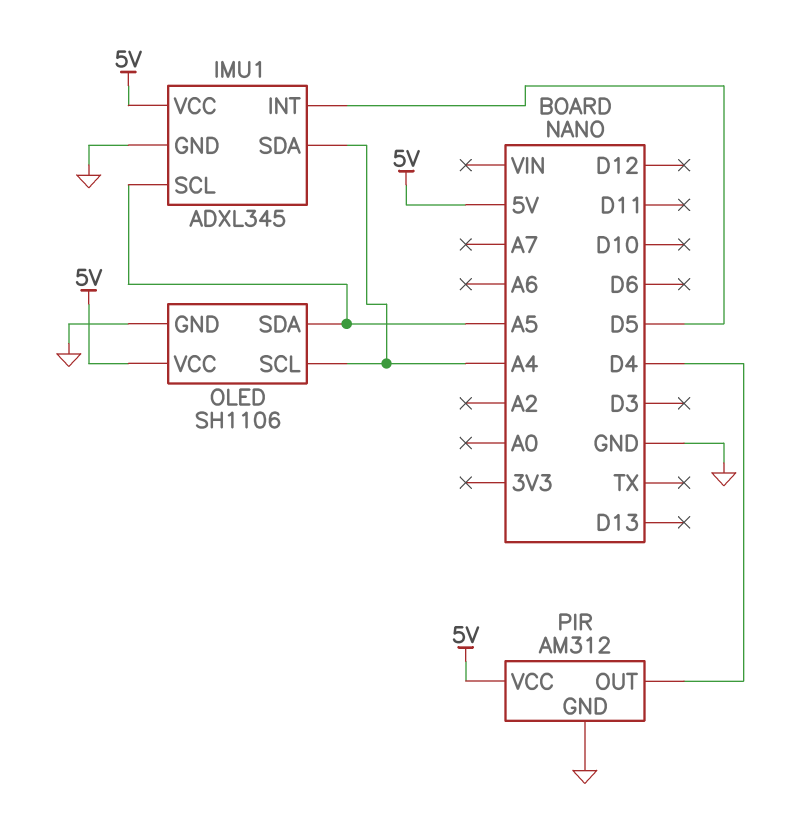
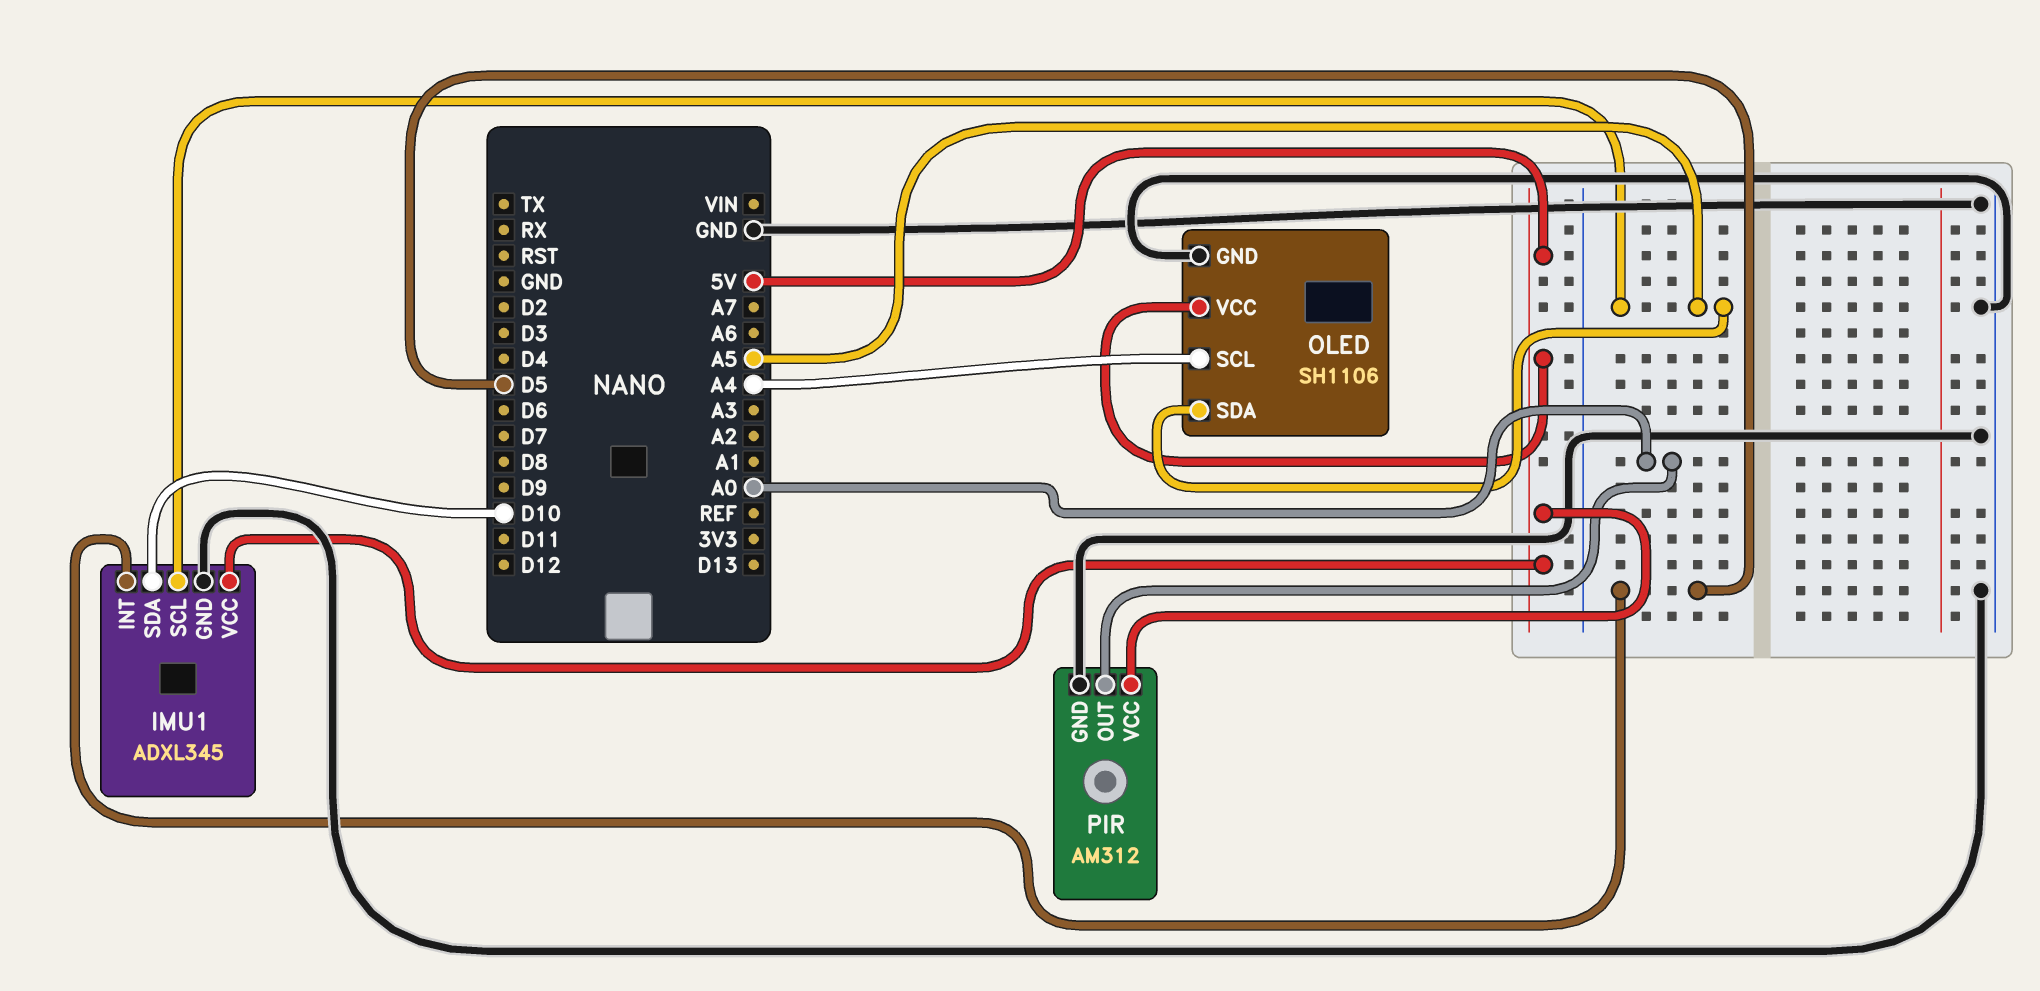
IMU1 pin SDA: A4 -> D10
PIR pin OUT: D4 -> A0

